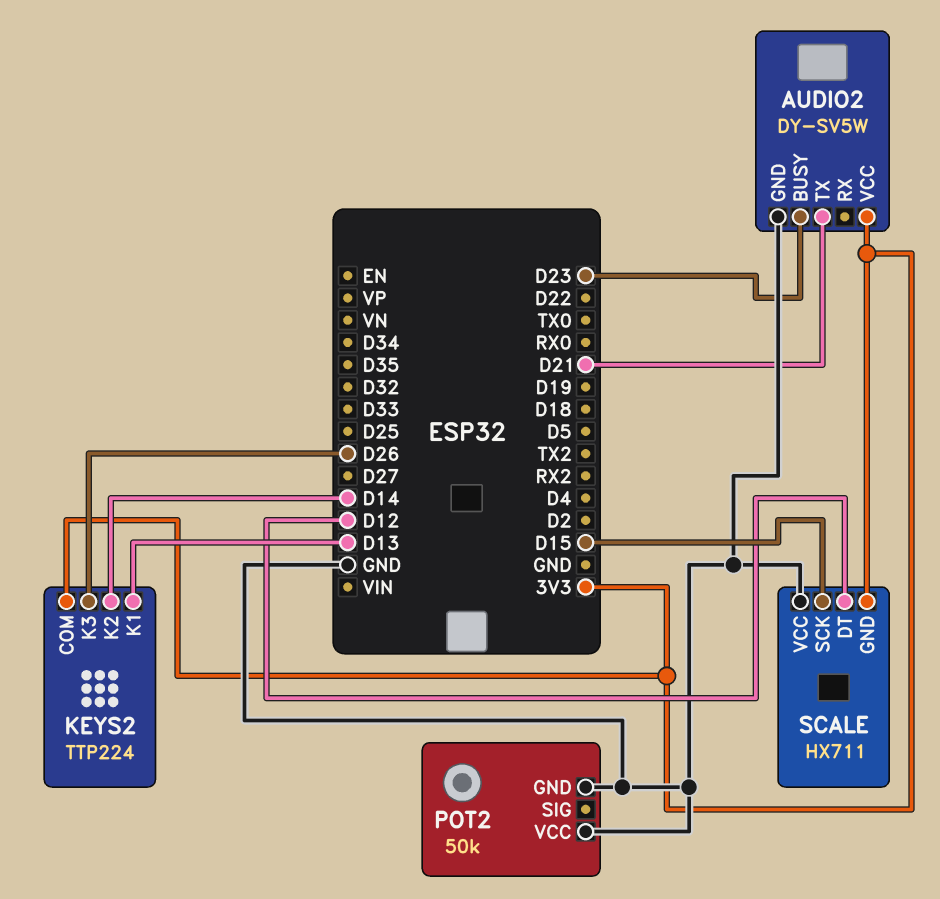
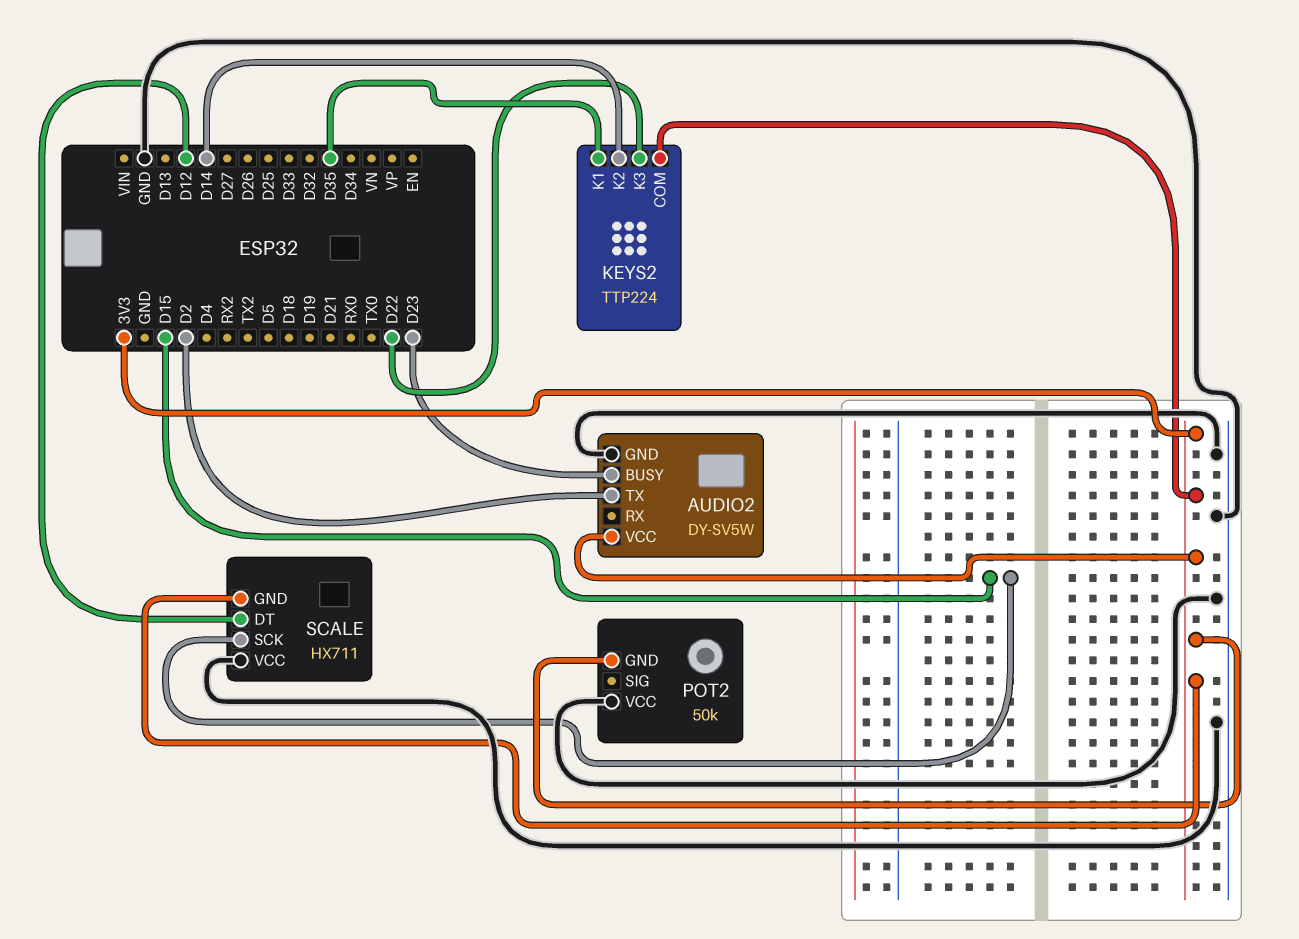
AUDIO2 pin TX: D21 -> D2
KEYS2 pin K1: D13 -> D35
KEYS2 pin K3: D26 -> D22
POT2 pin GND: GND -> 3V3

